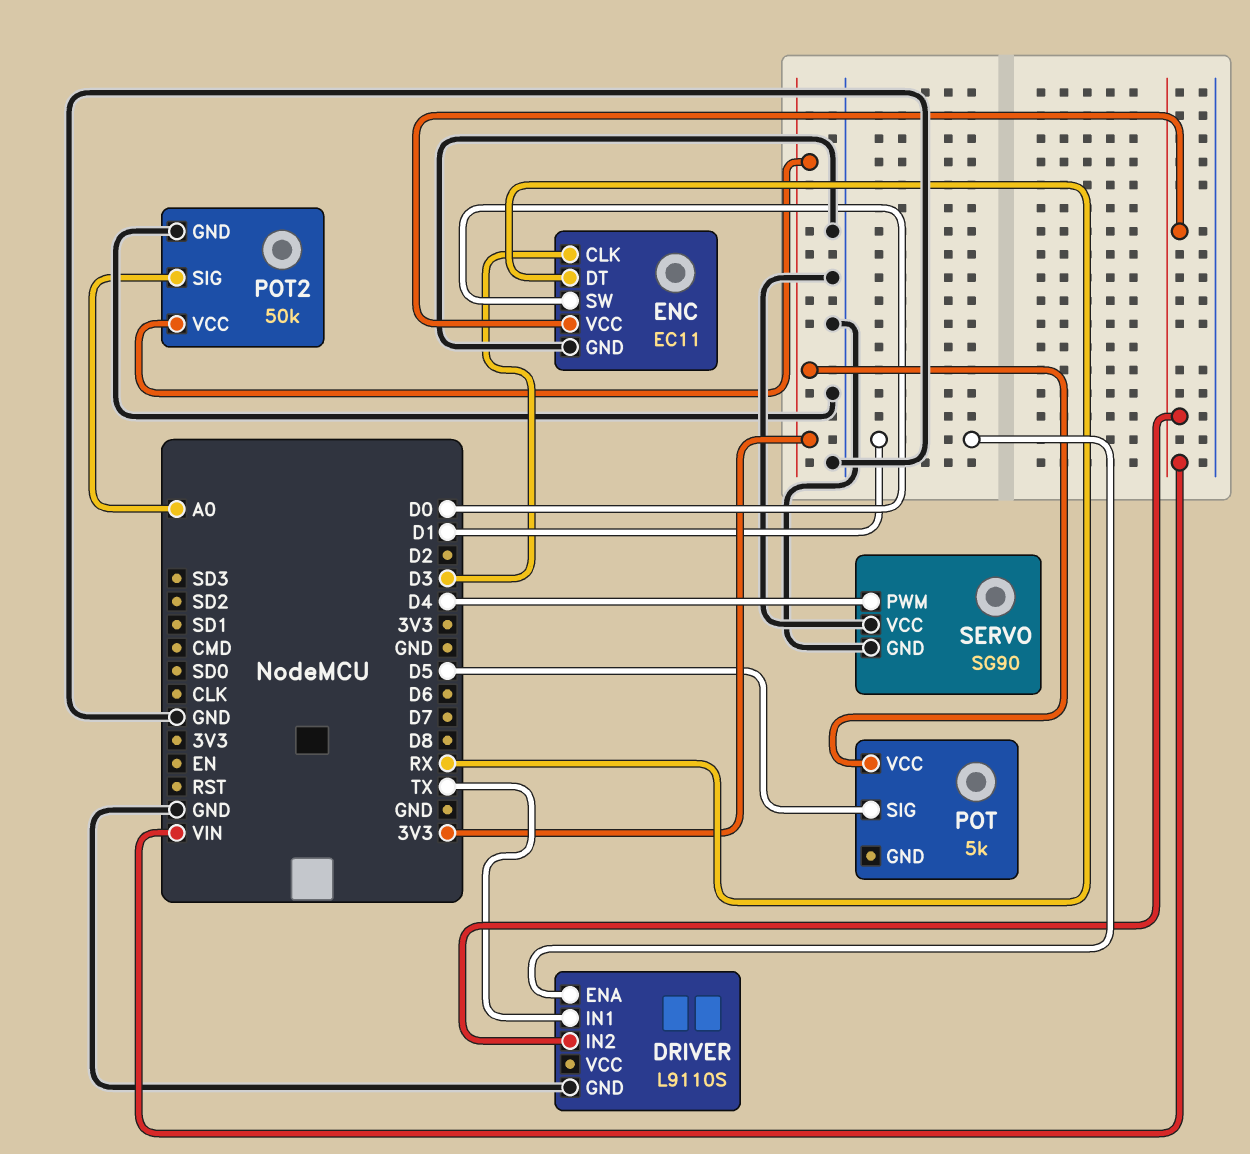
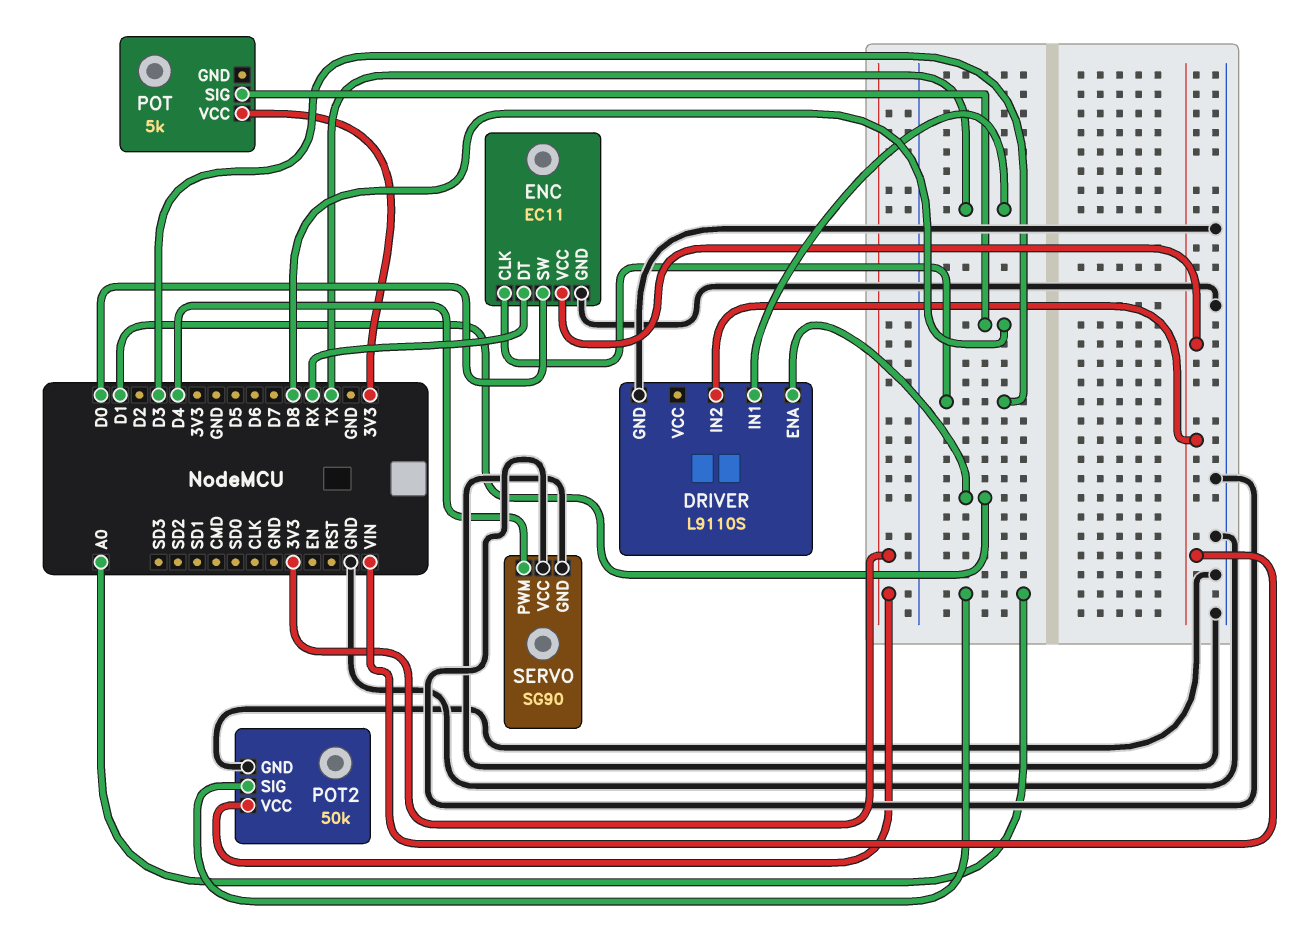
POT pin SIG: D5 -> D8

